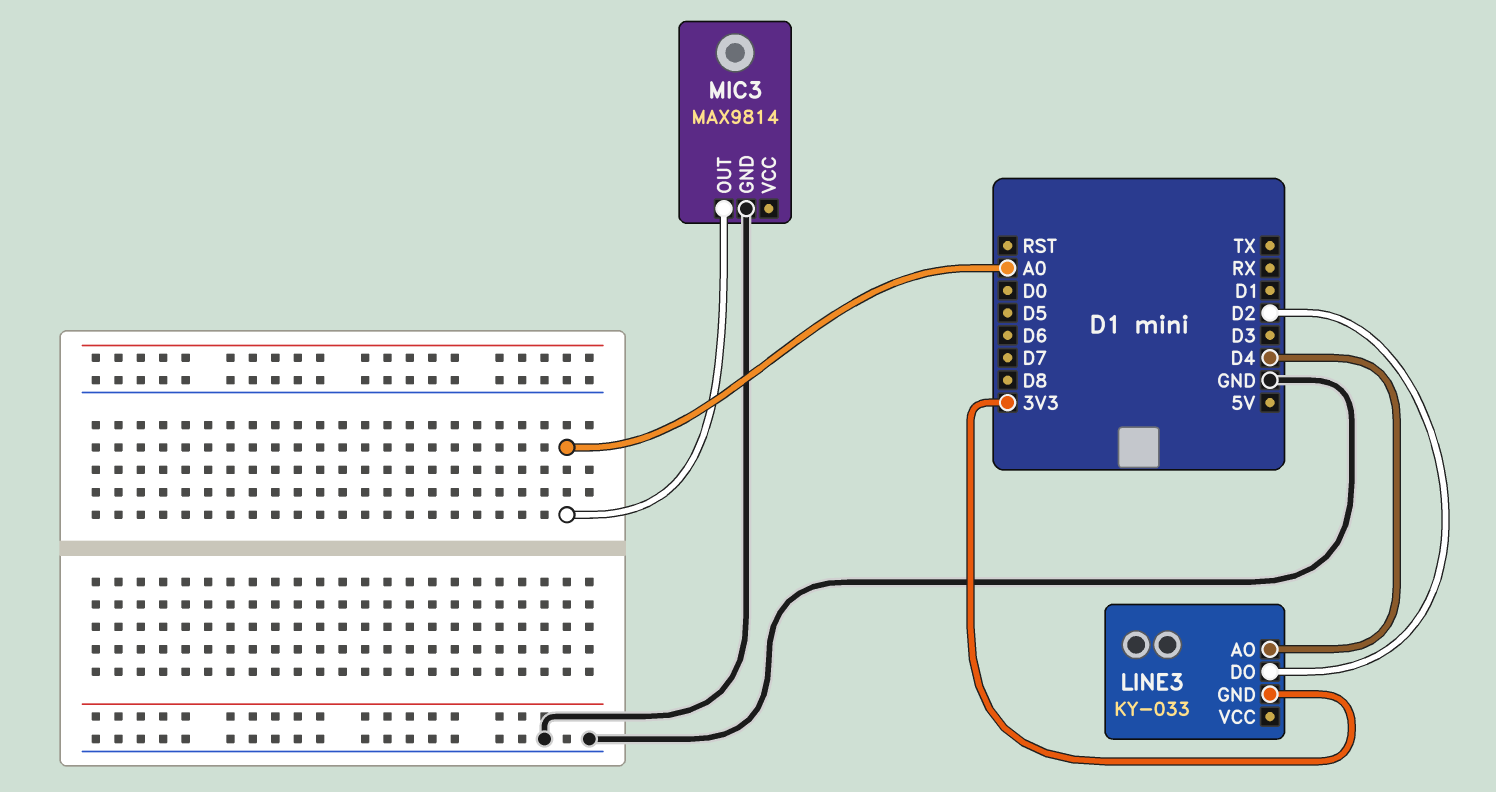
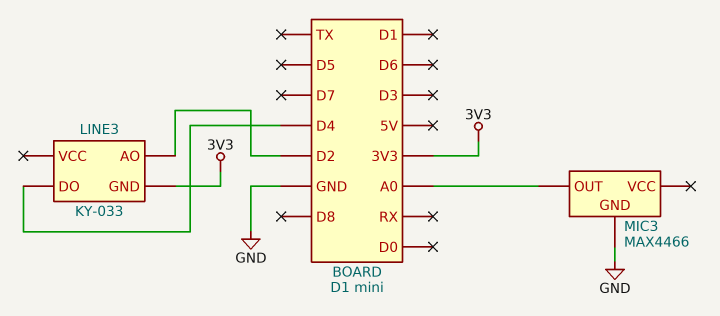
LINE3 pin AO: D4 -> D2
LINE3 pin DO: D2 -> D4
MIC3: MAX9814 -> MAX4466

